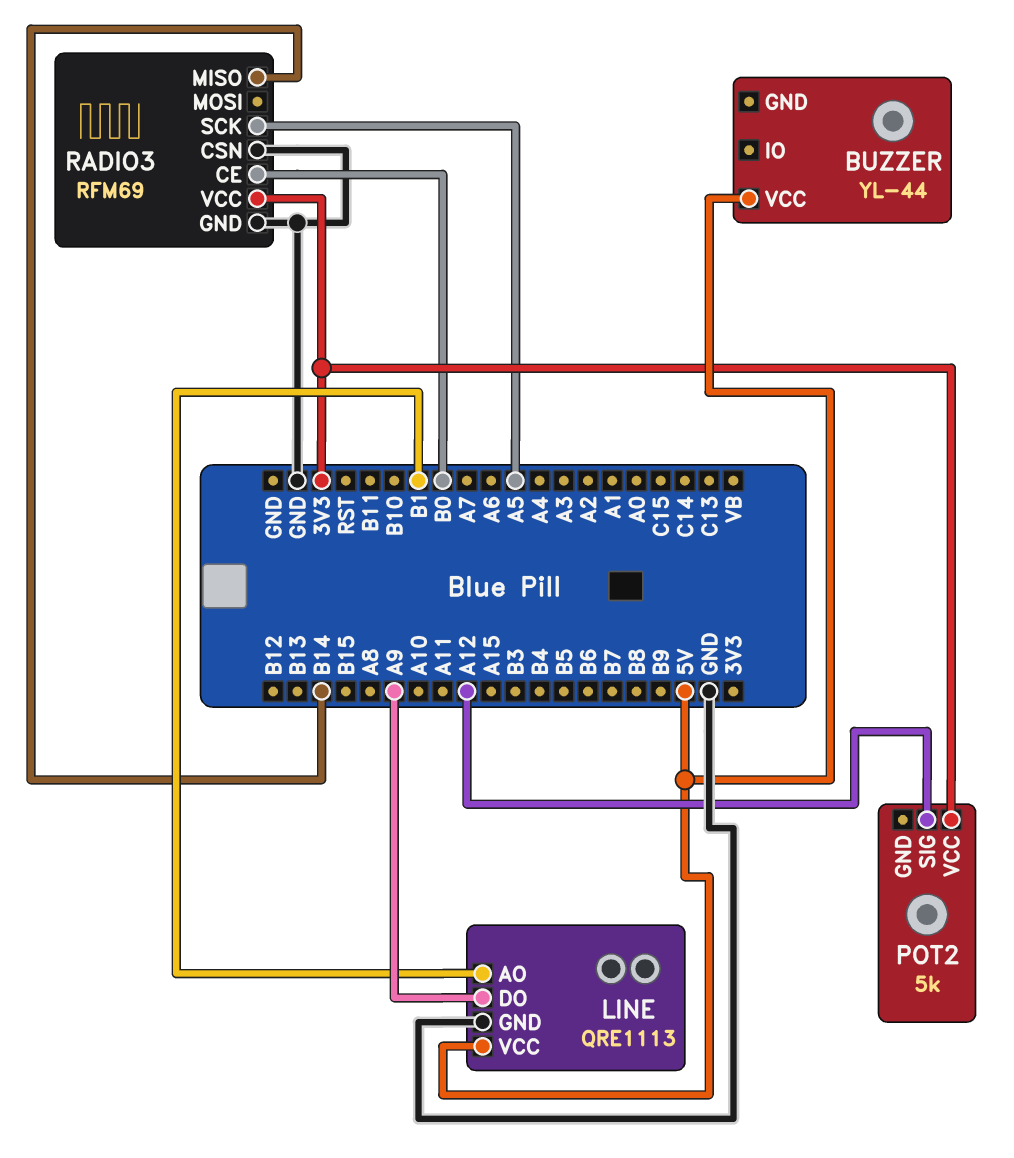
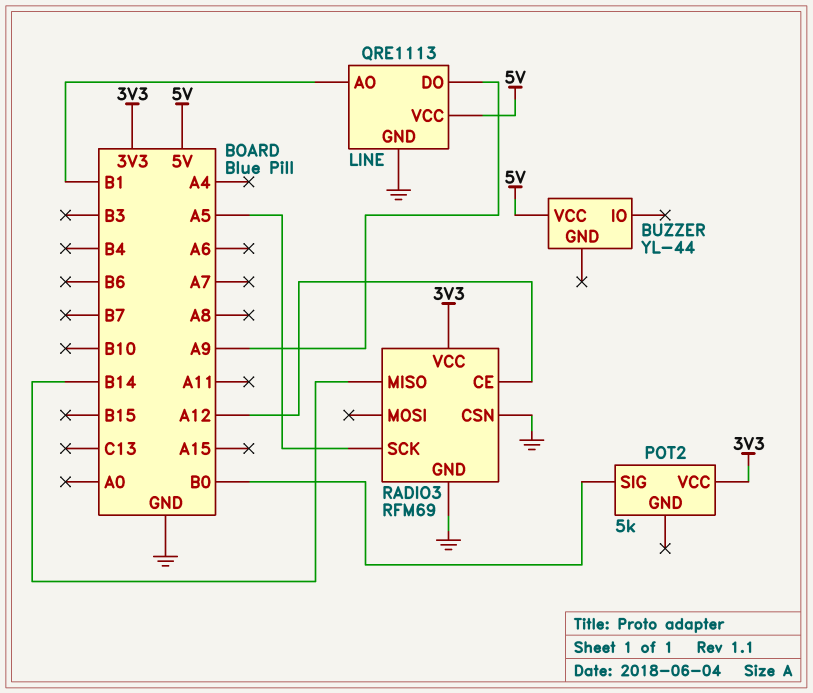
POT2 pin SIG: A12 -> B0
RADIO3 pin CE: B0 -> A12

